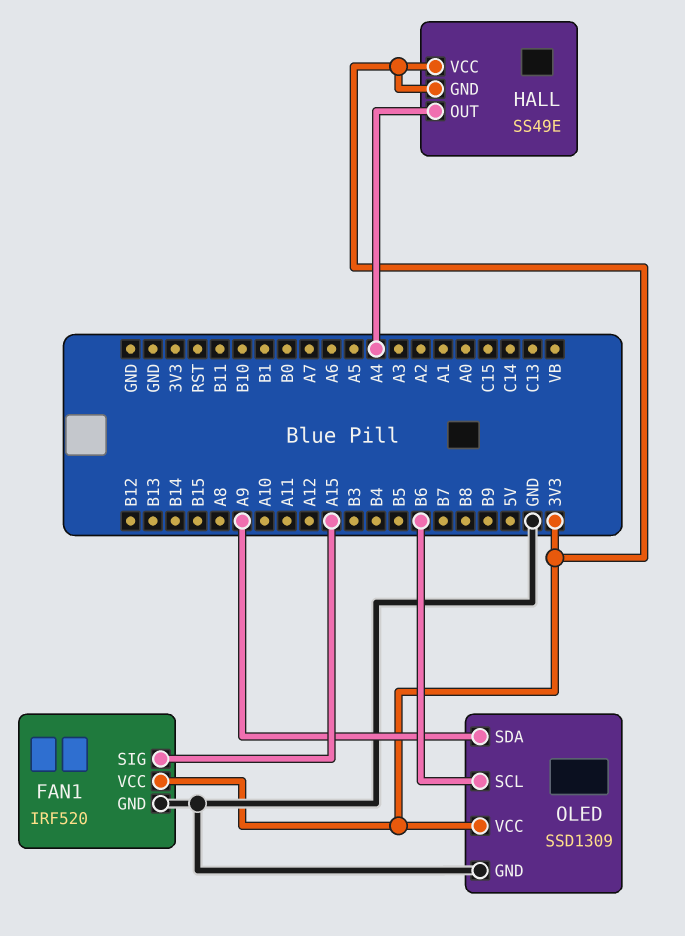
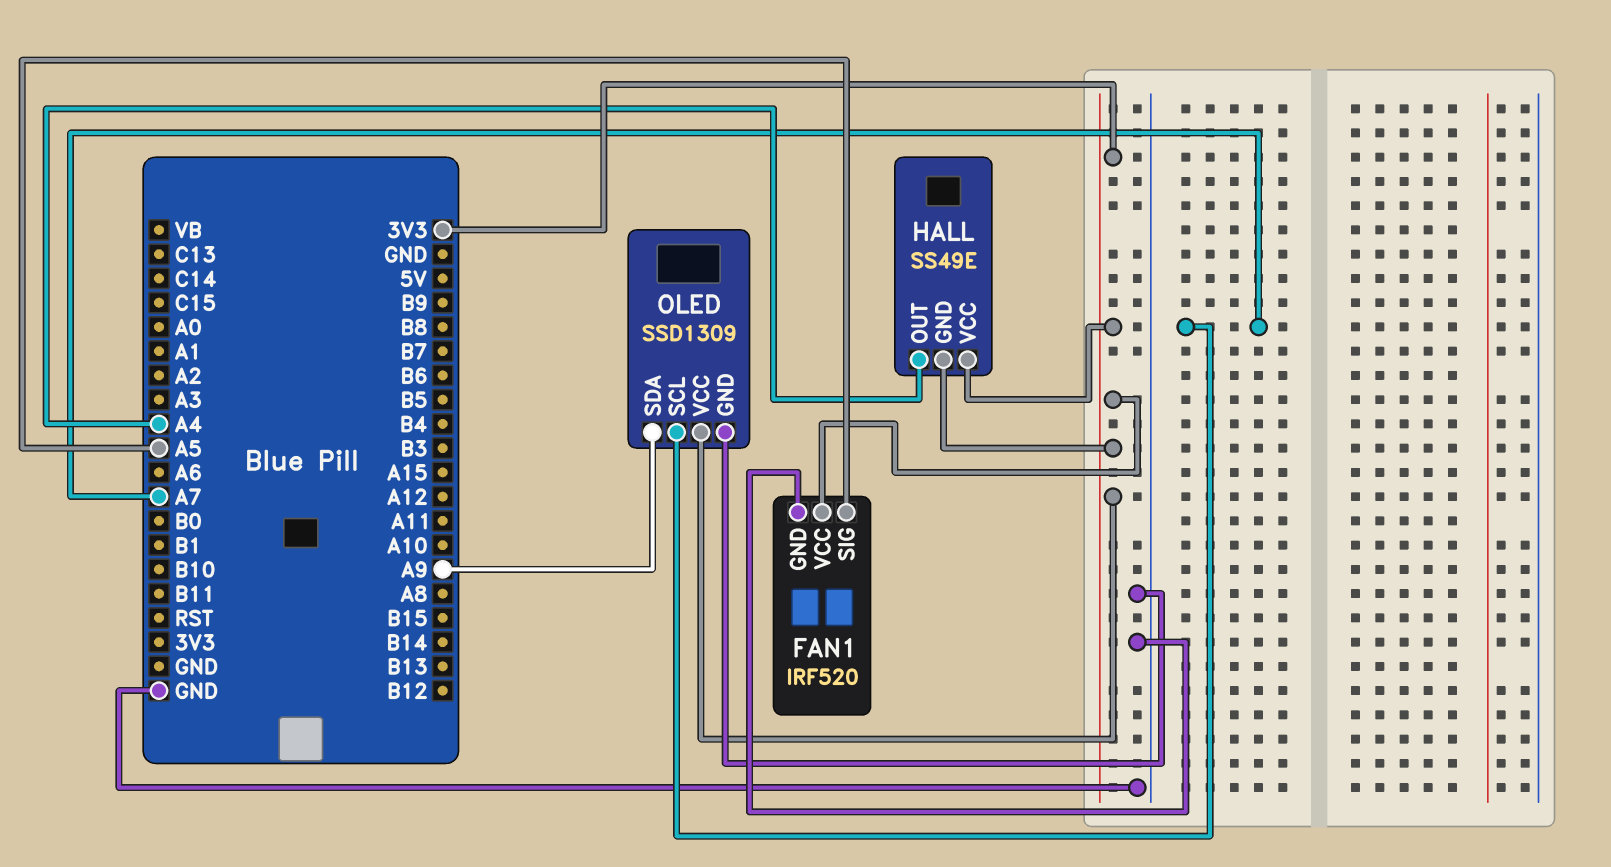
FAN1 pin SIG: A15 -> A5
OLED pin SCL: B6 -> A7

